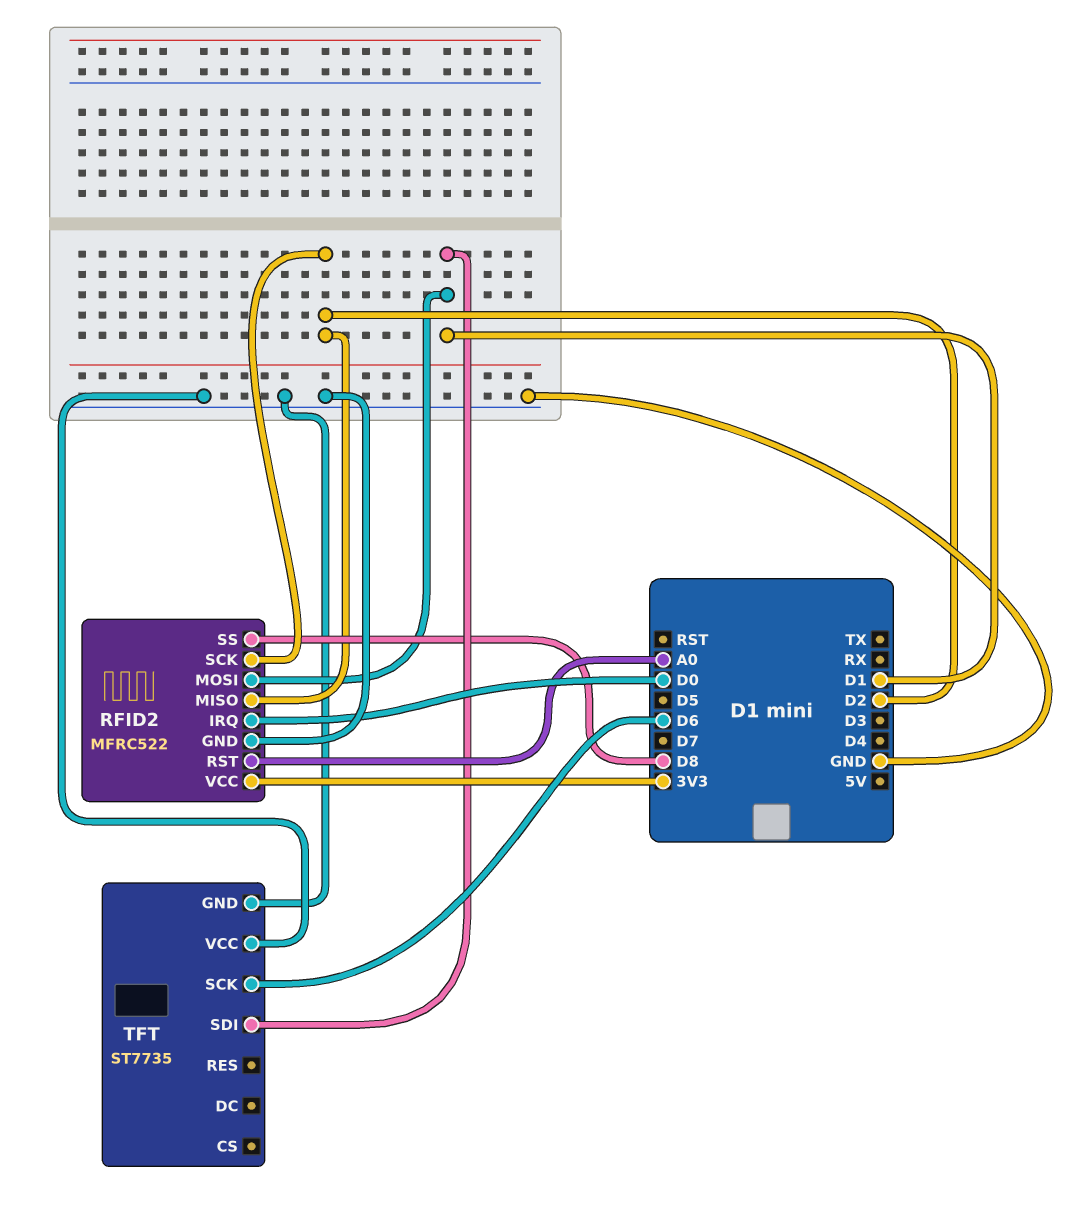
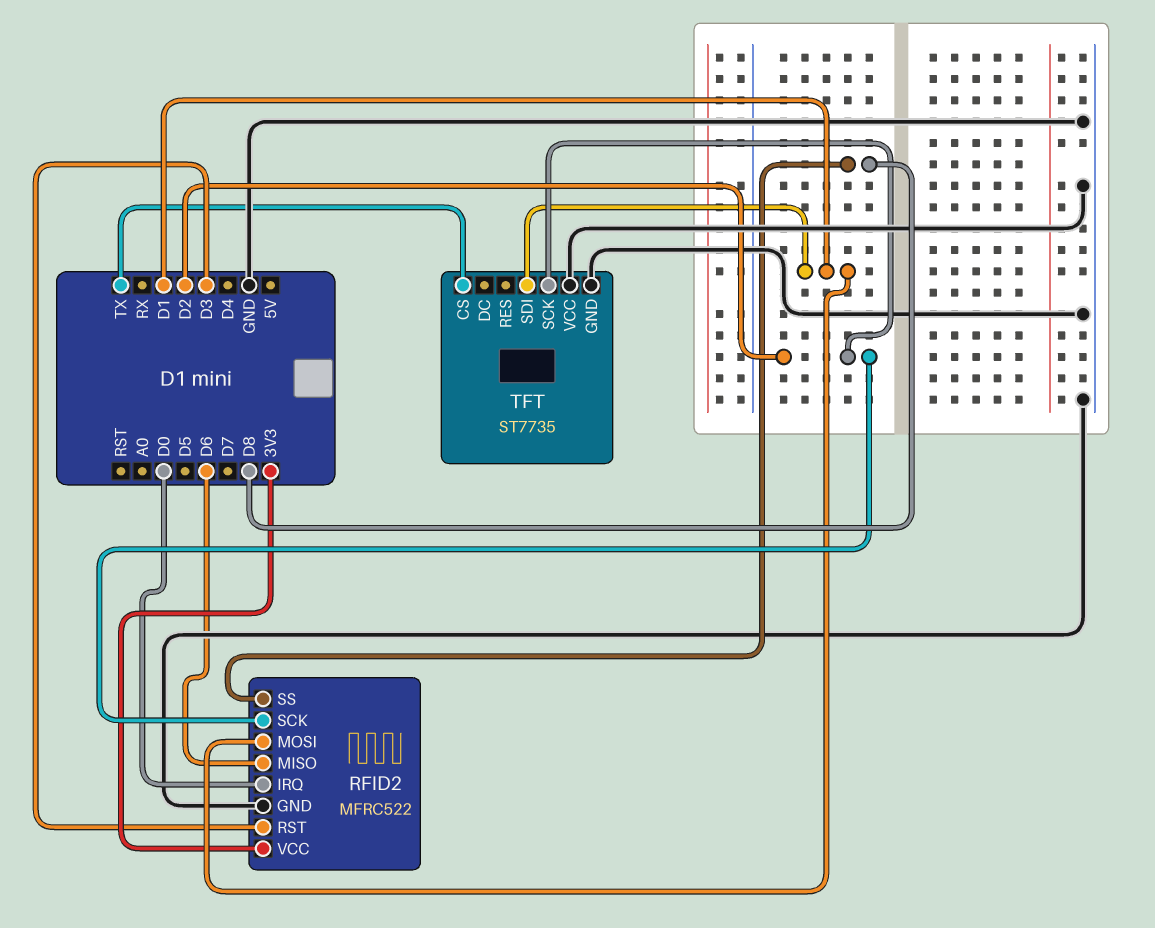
RFID2 pin MISO: D2 -> D6
RFID2 pin RST: A0 -> D3
TFT pin CS: none -> TX
TFT pin SCK: D6 -> D2

